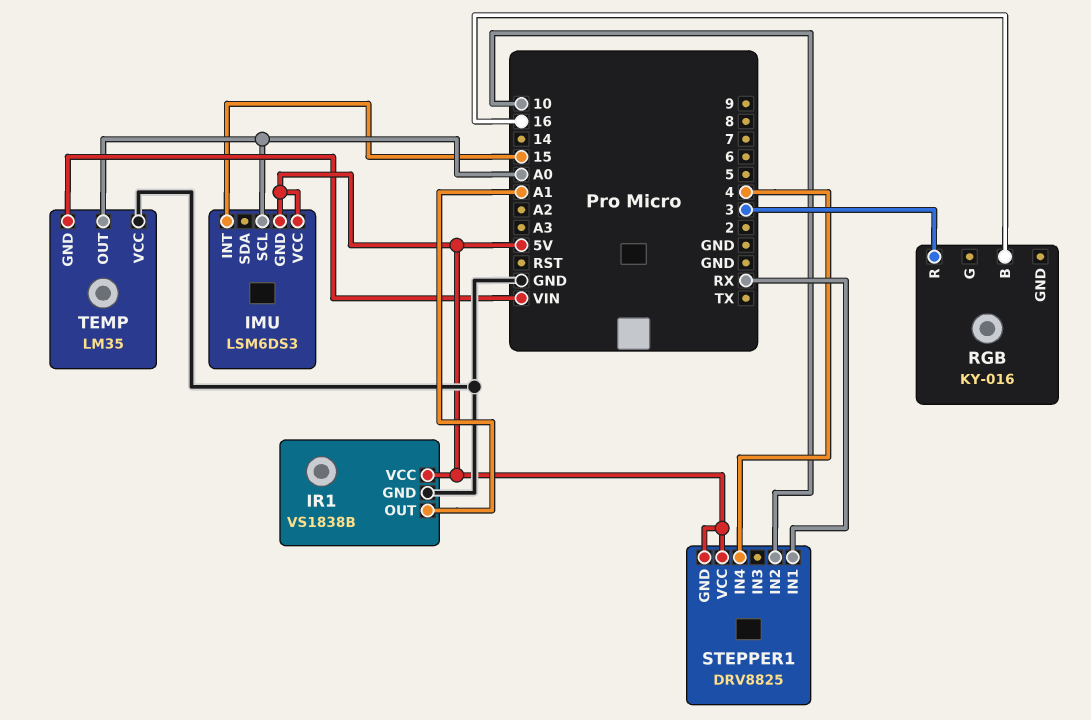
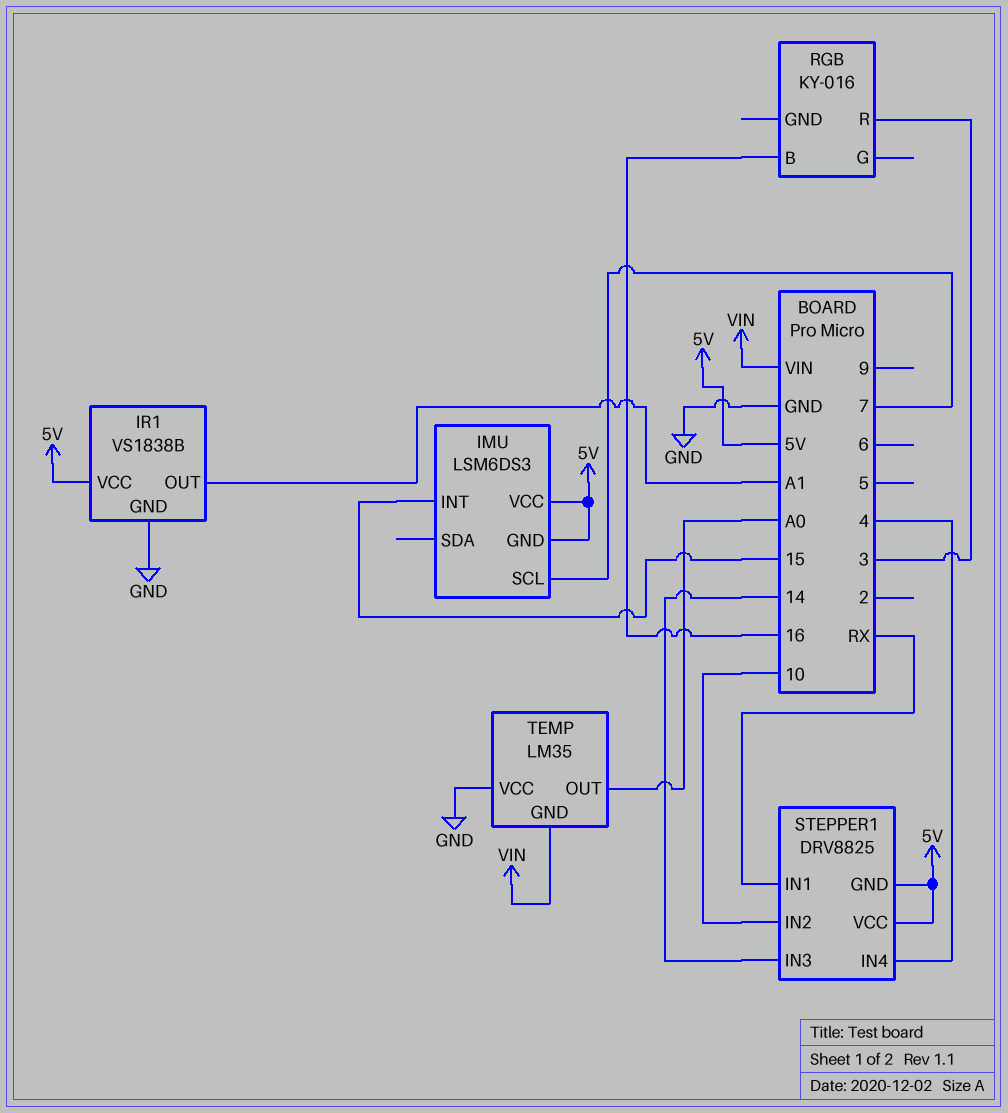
IMU pin SCL: A0 -> 7
STEPPER1 pin IN3: none -> 14

